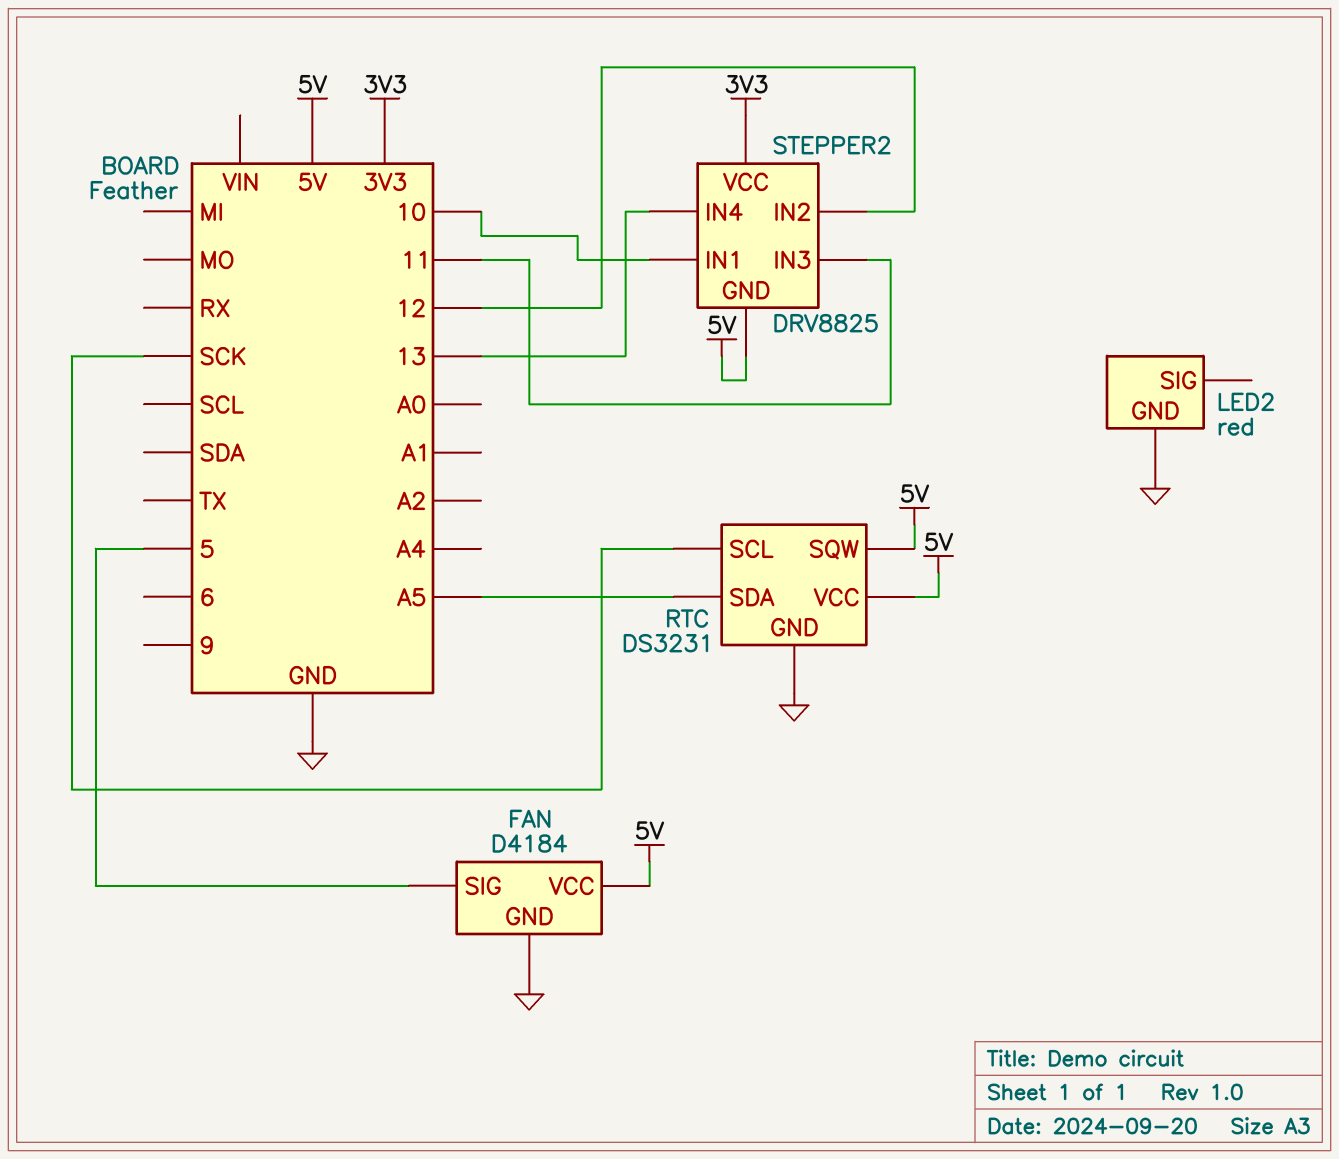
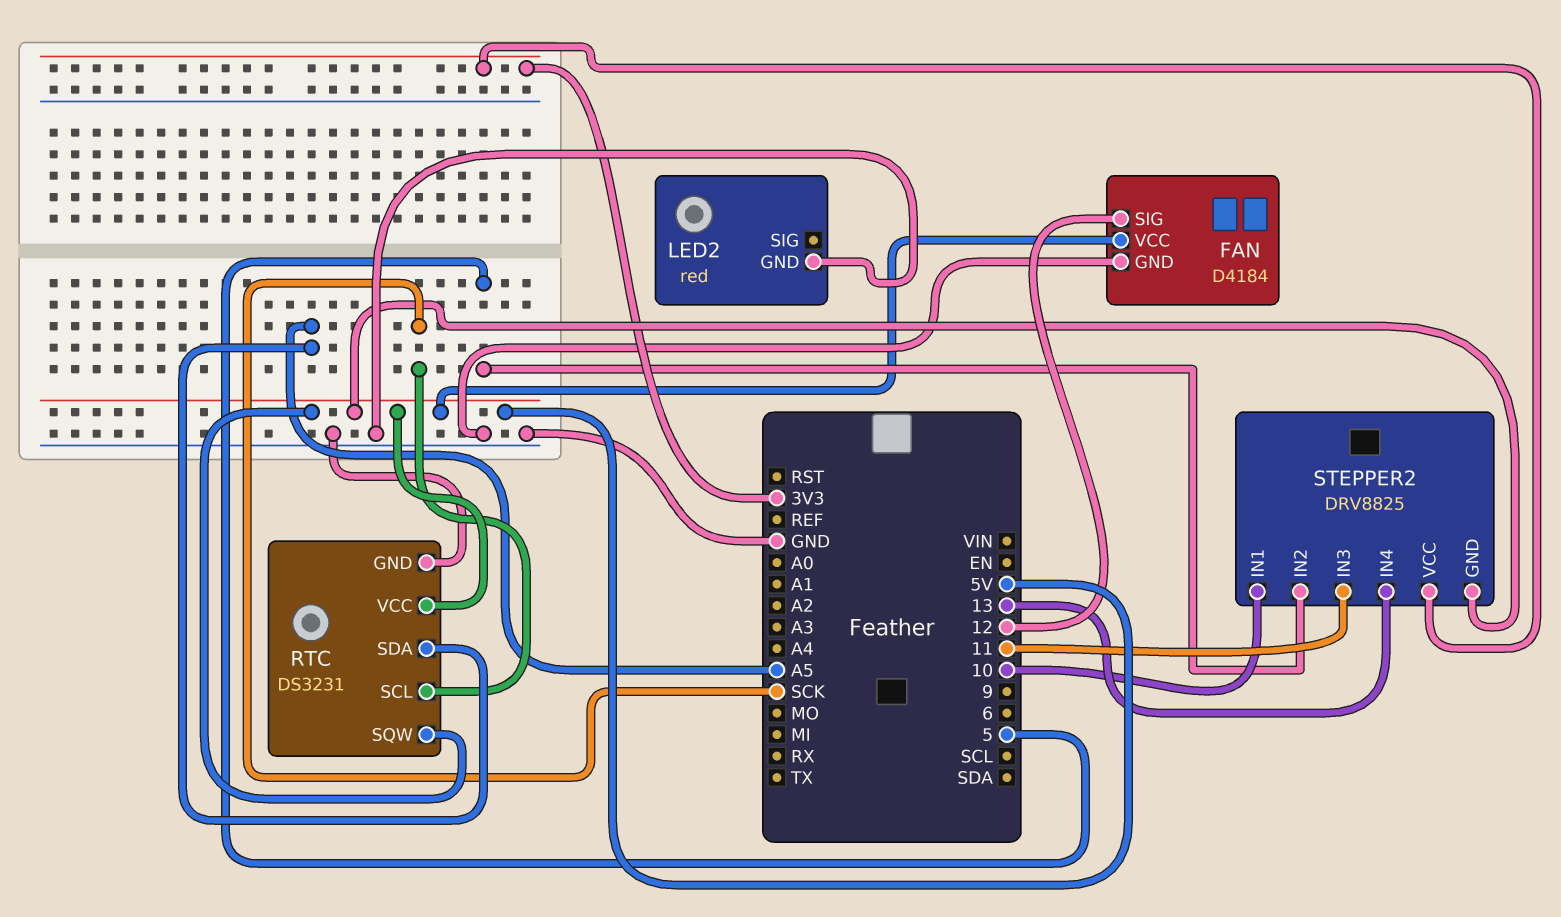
FAN pin SIG: 5 -> 12
STEPPER2 pin IN2: 12 -> 5

